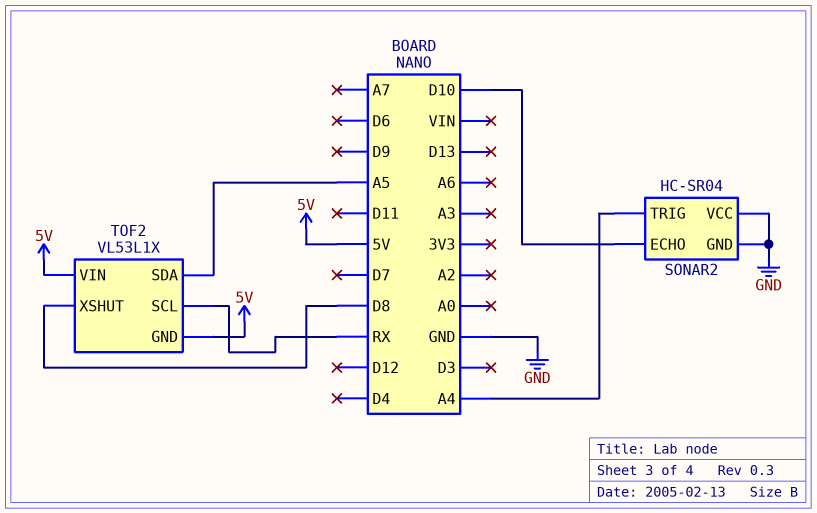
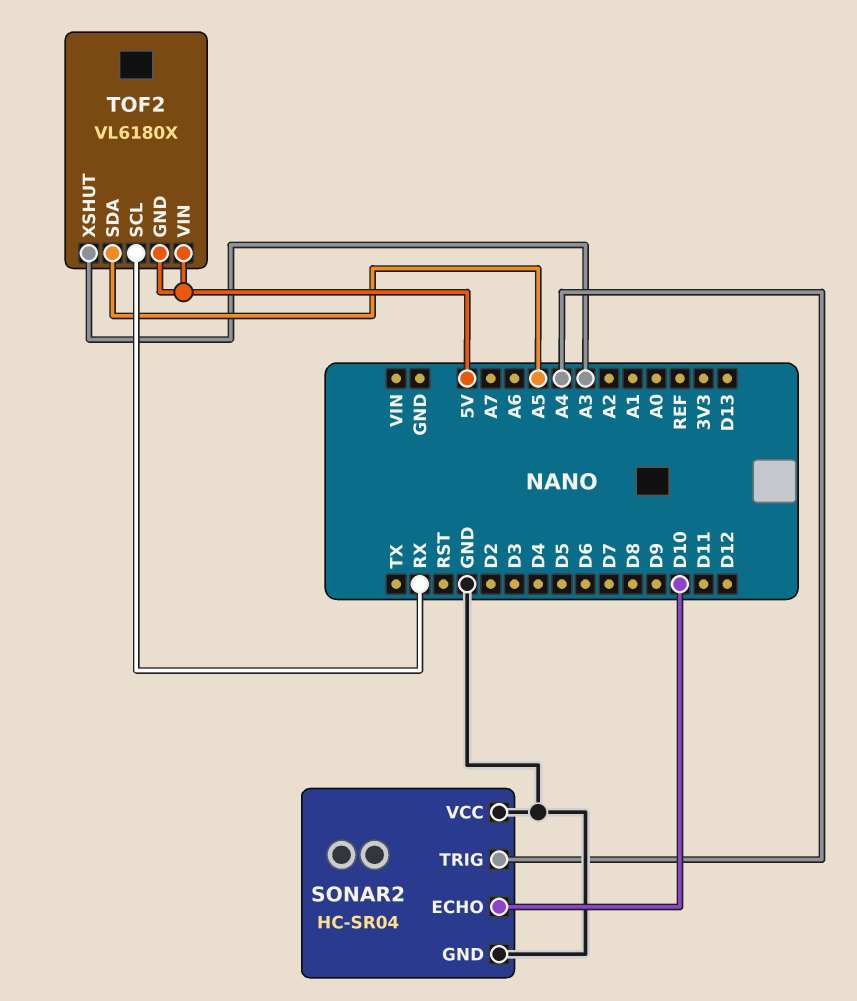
TOF2: VL53L1X -> VL6180X
TOF2 pin XSHUT: D8 -> A3

